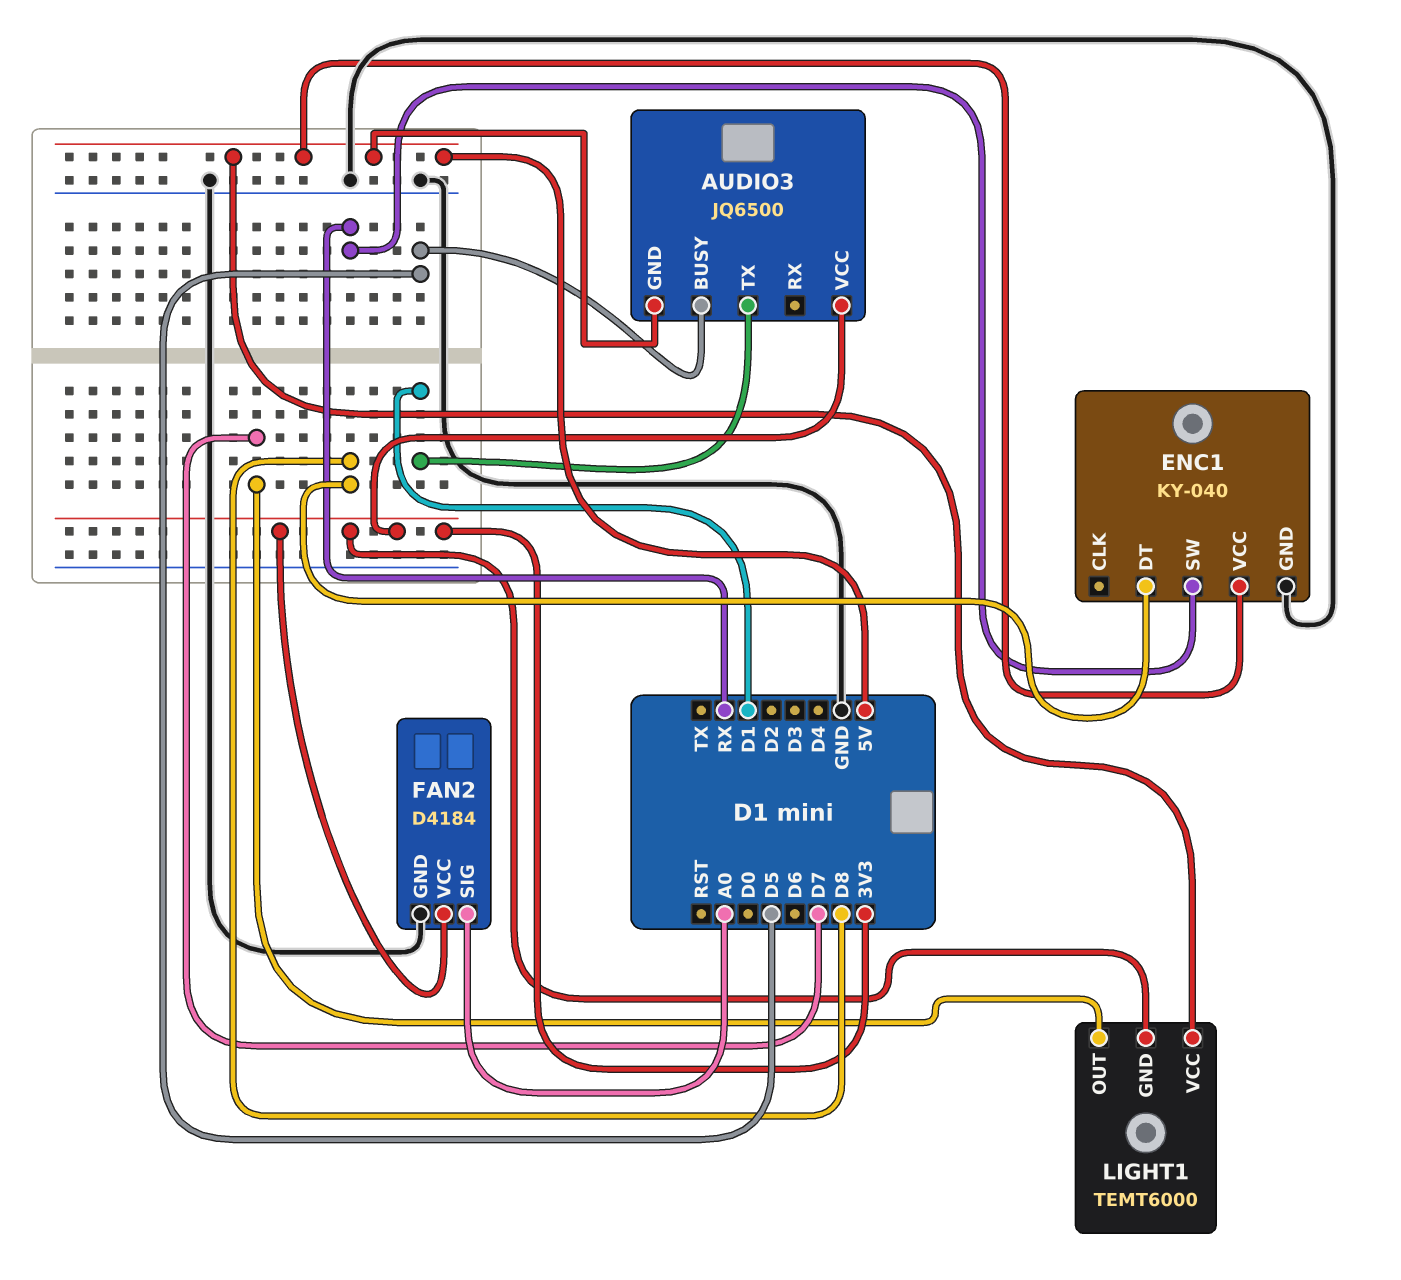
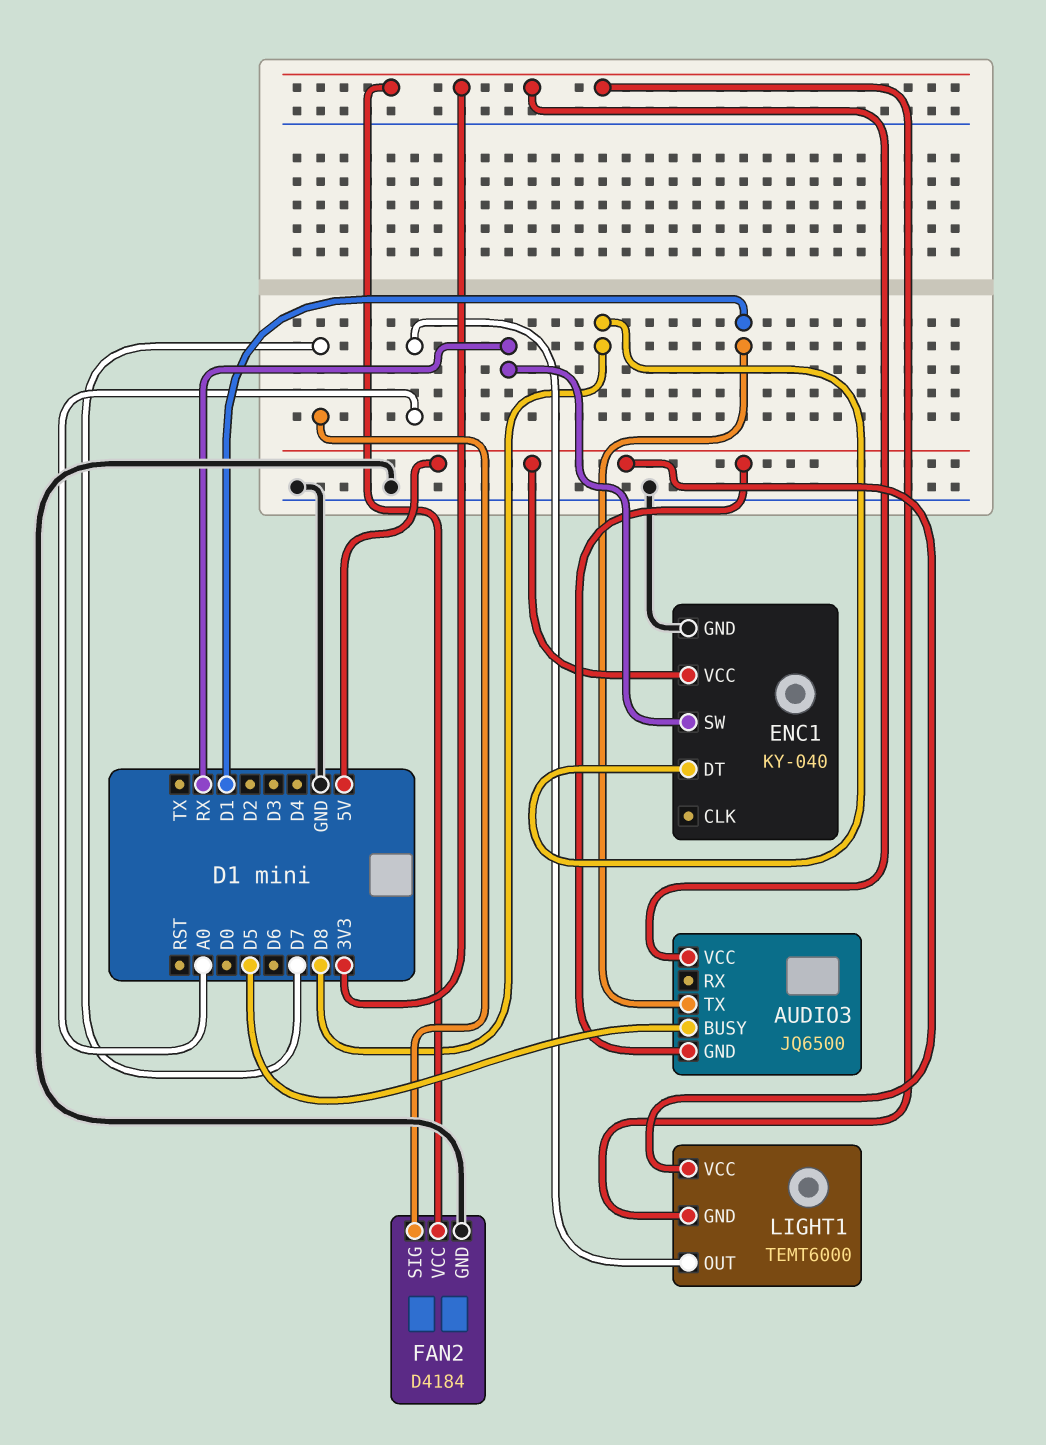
FAN2 pin SIG: A0 -> D7
LIGHT1 pin OUT: D7 -> A0

